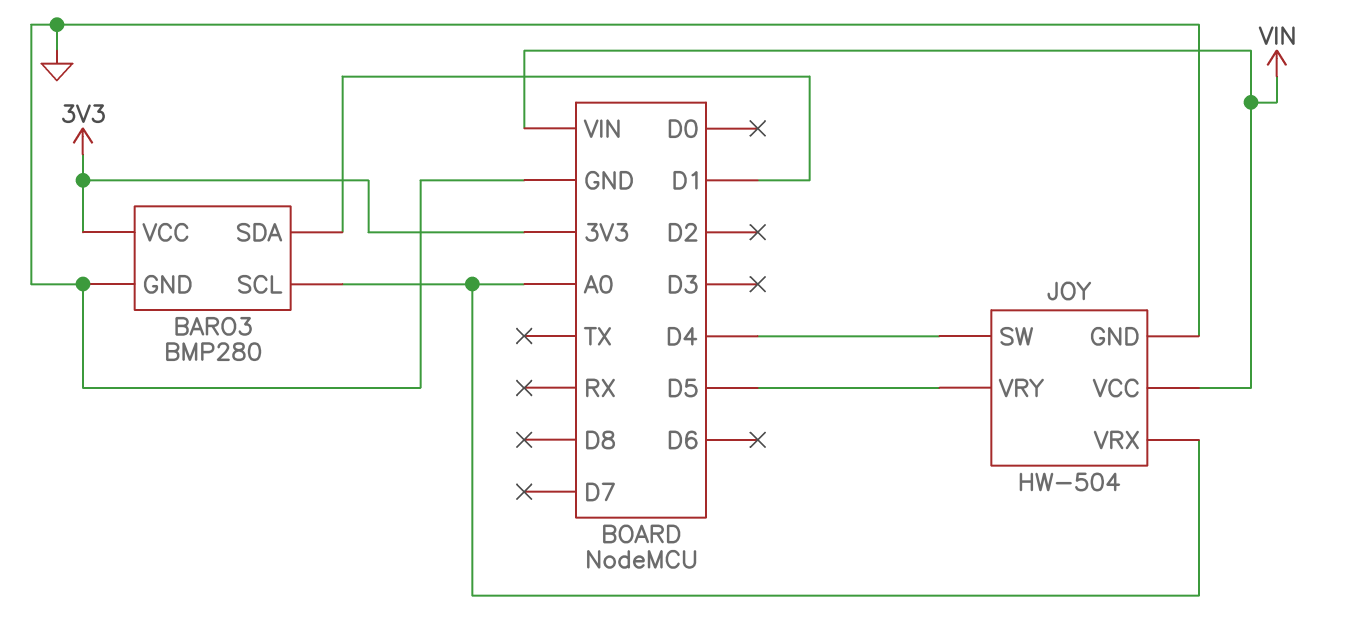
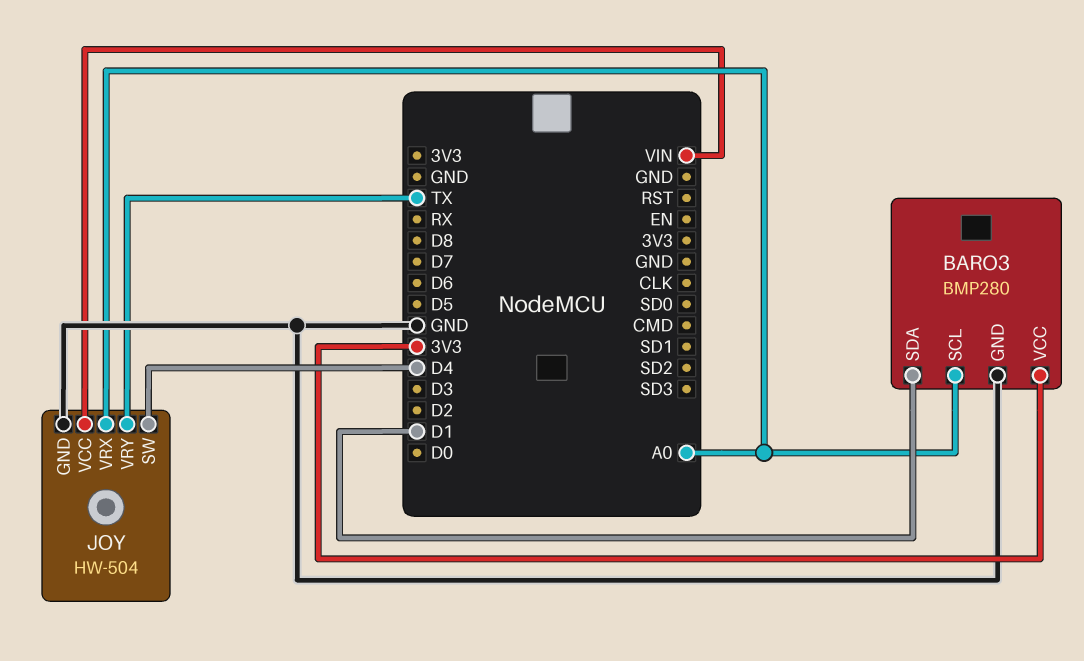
JOY pin VRY: D5 -> TX

